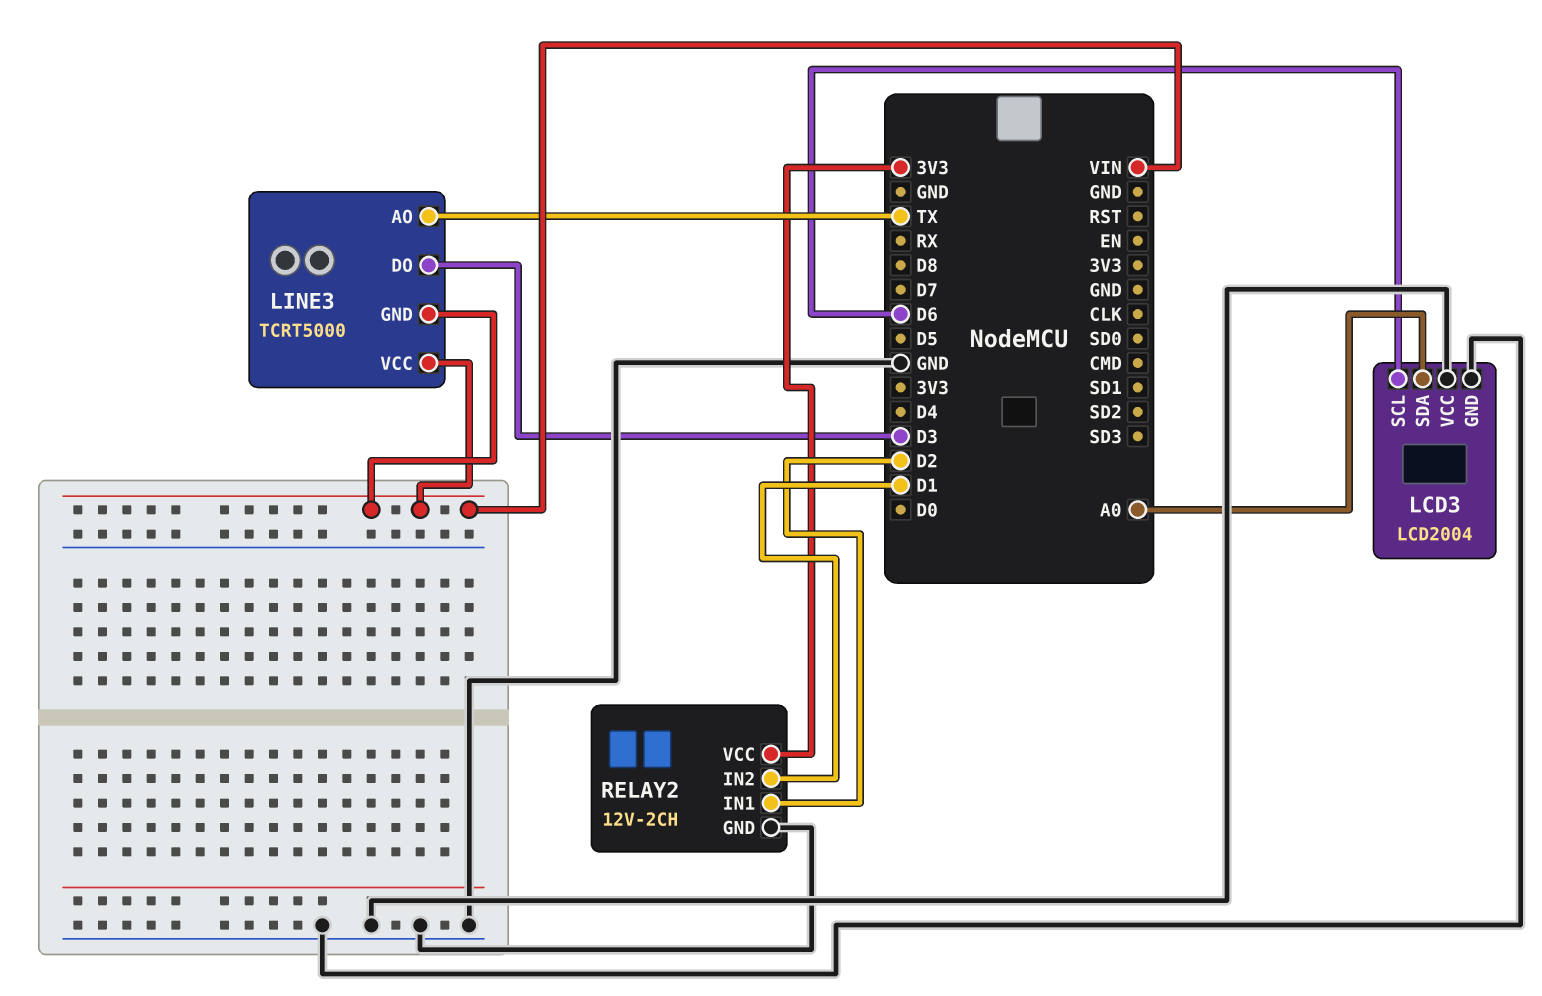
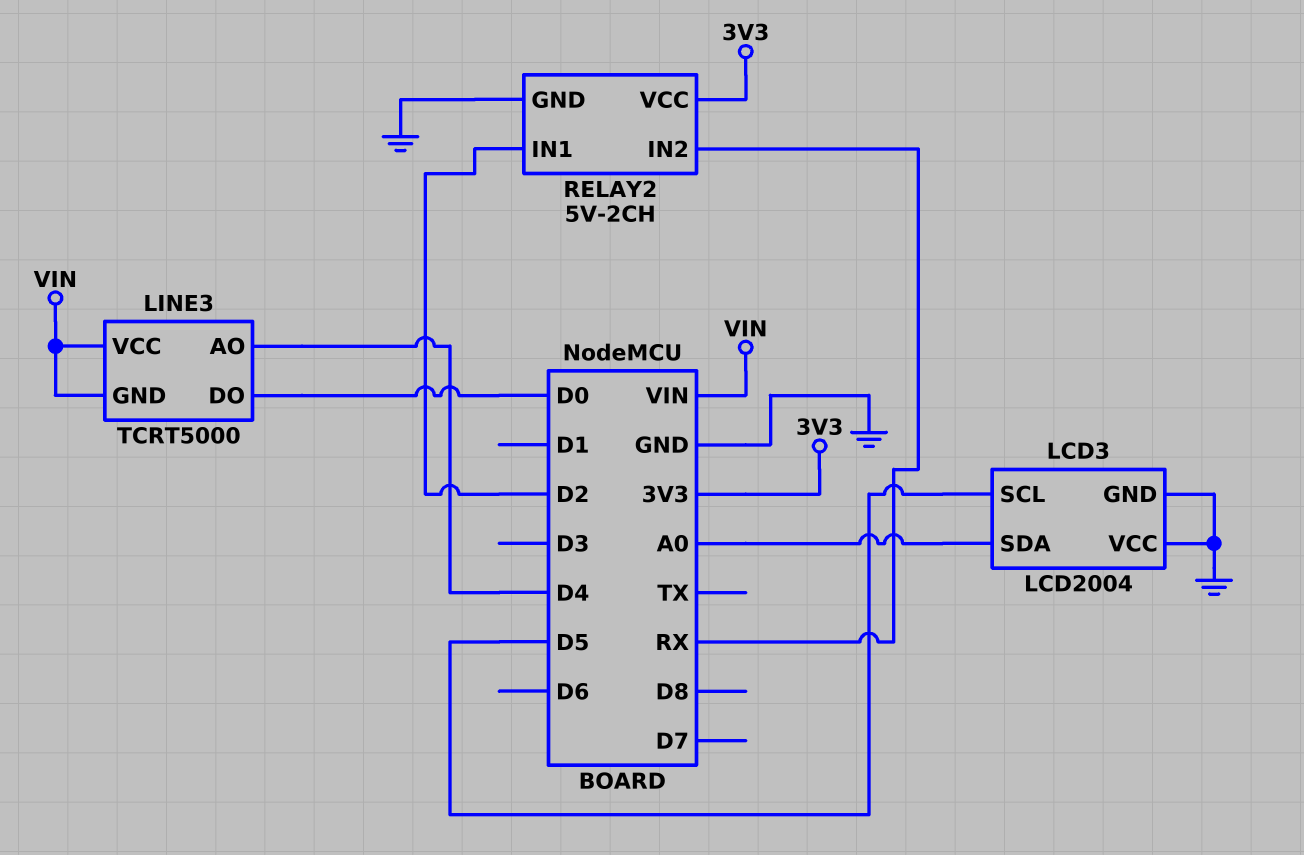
LCD3 pin SCL: D6 -> D5
LINE3 pin AO: TX -> D4
LINE3 pin DO: D3 -> D0
RELAY2: 12V-2CH -> 5V-2CH
RELAY2 pin IN2: D1 -> RX

